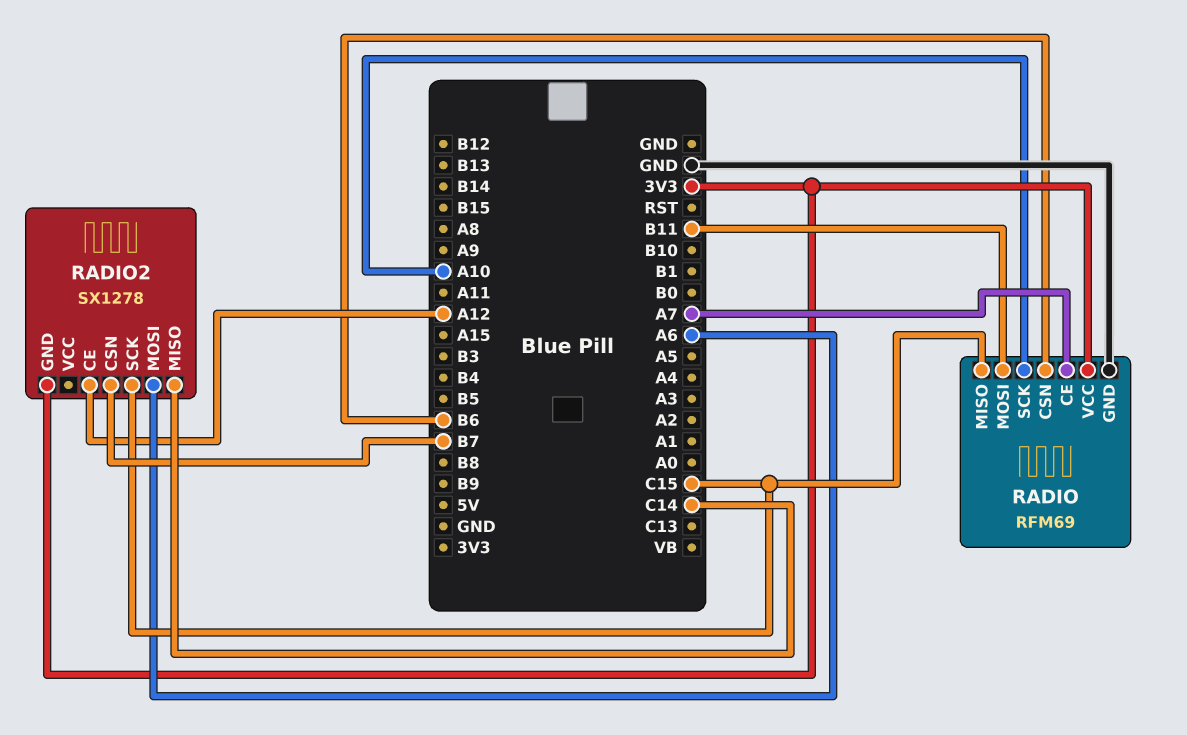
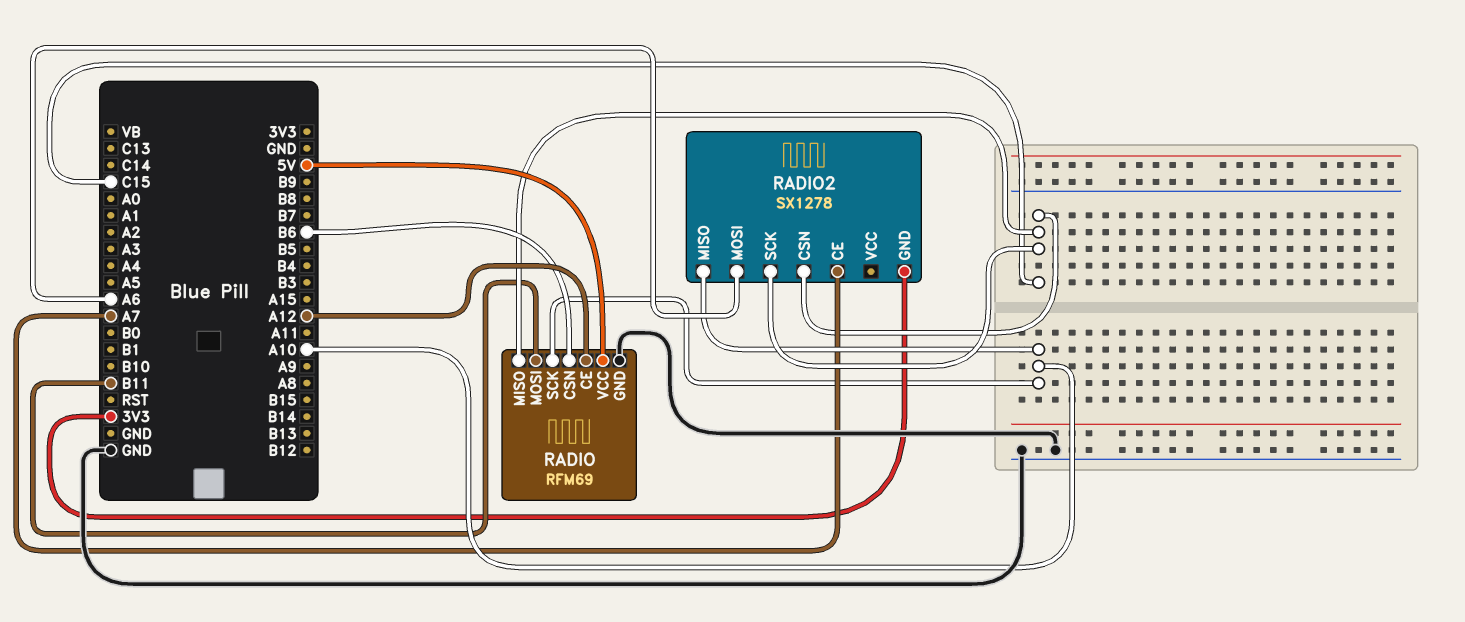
RADIO pin CE: A7 -> A12
RADIO pin VCC: 3V3 -> 5V
RADIO2 pin CE: A12 -> A7
RADIO2 pin CSN: B7 -> C15
RADIO2 pin MISO: C14 -> A10

